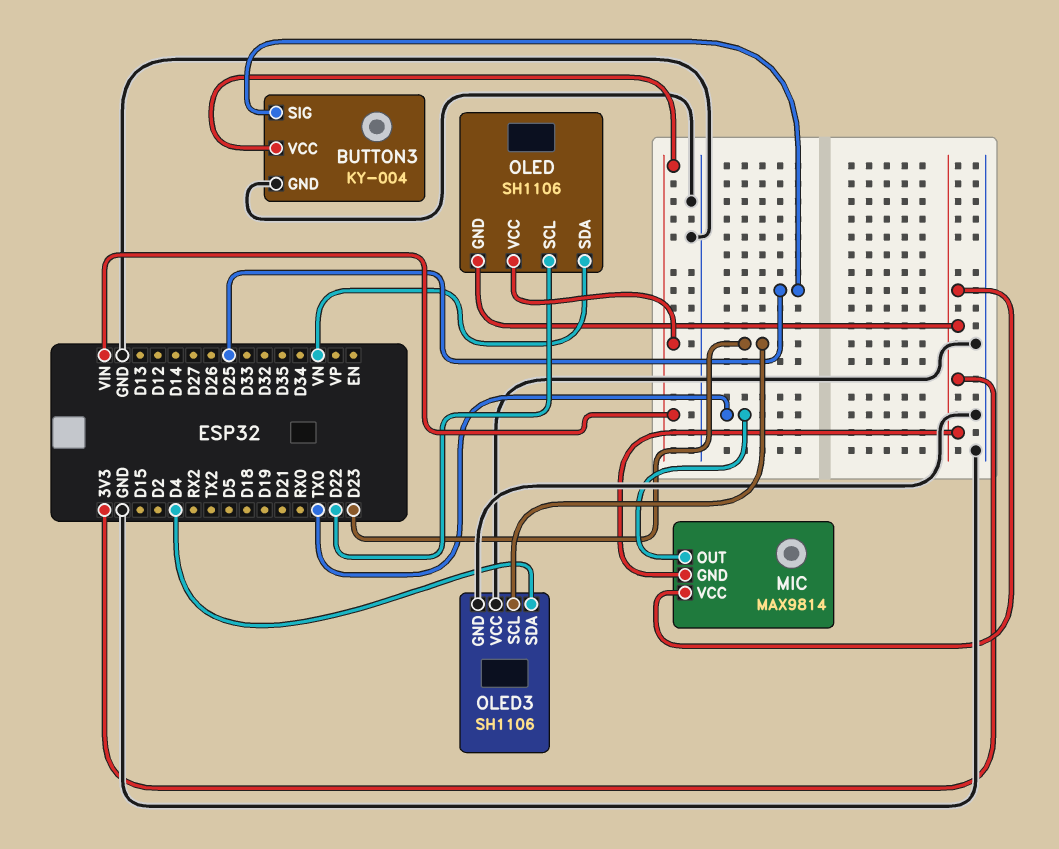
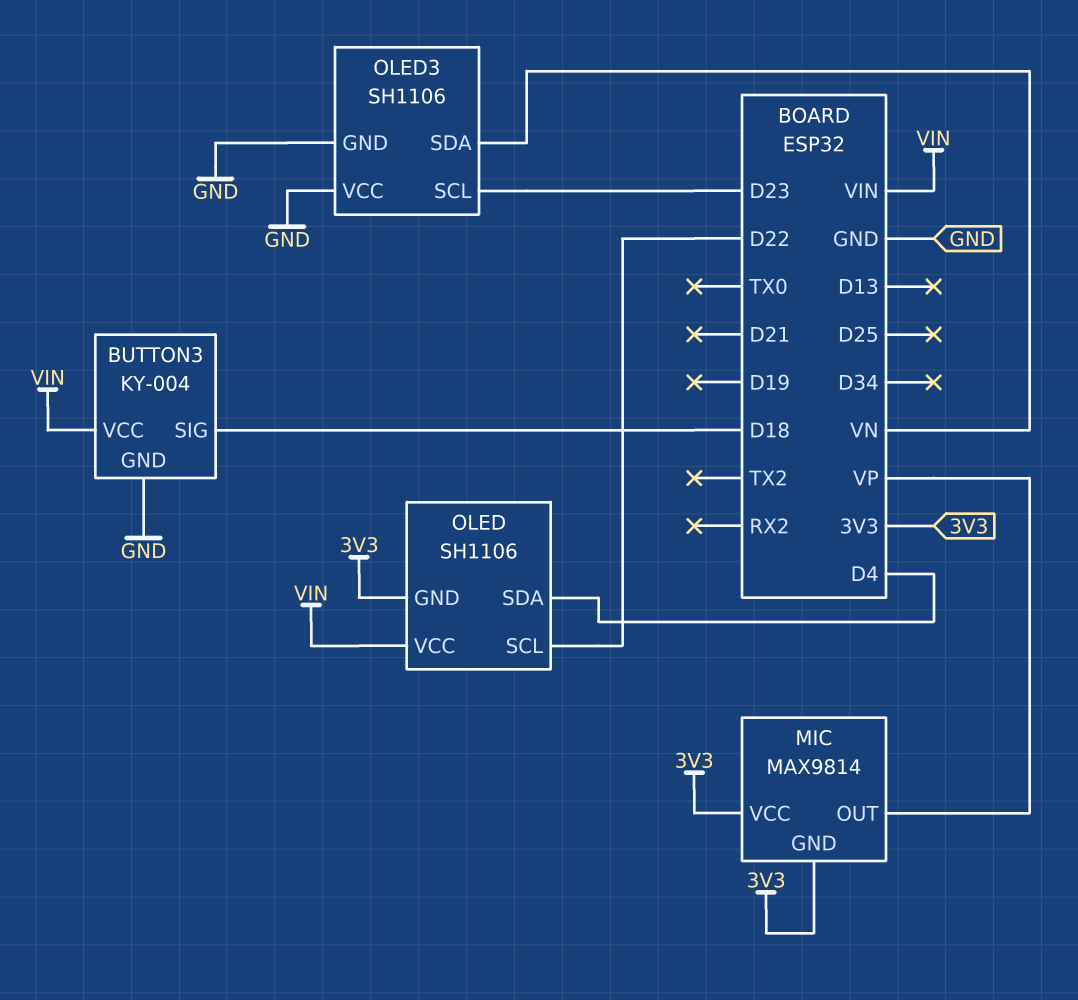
BUTTON3 pin SIG: D25 -> D18
MIC pin OUT: TX0 -> VP
OLED pin SDA: VN -> D4
OLED3 pin SDA: D4 -> VN

